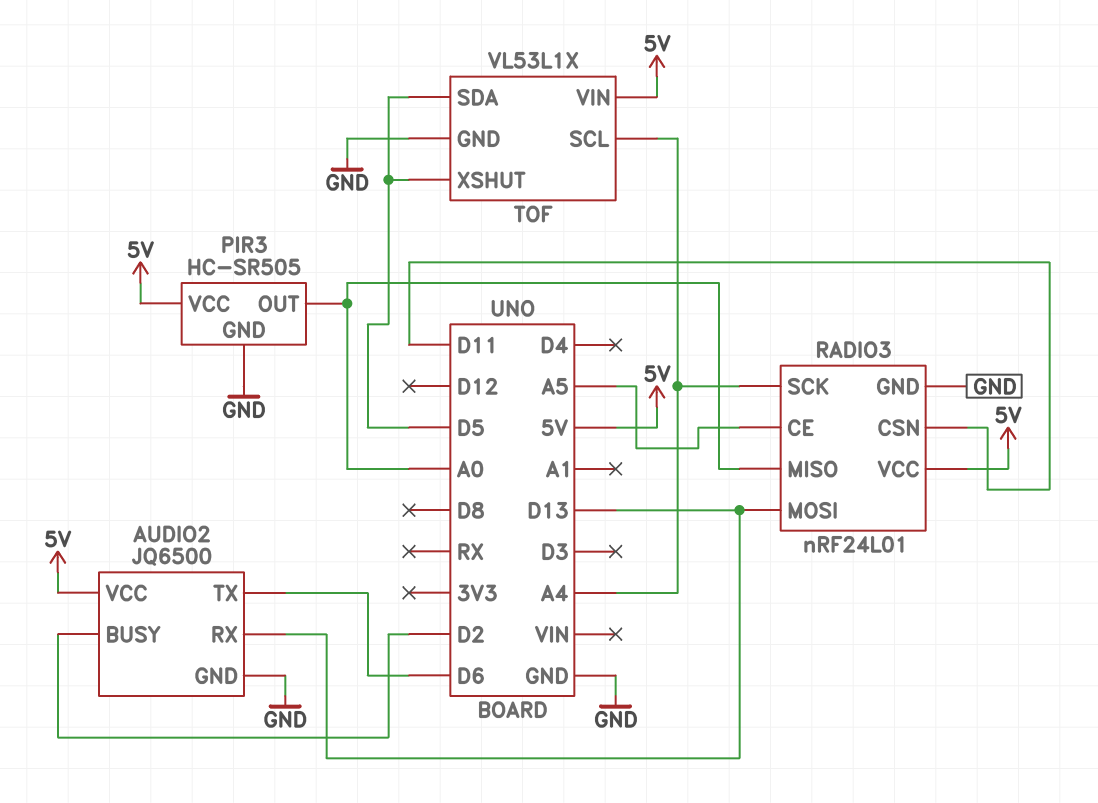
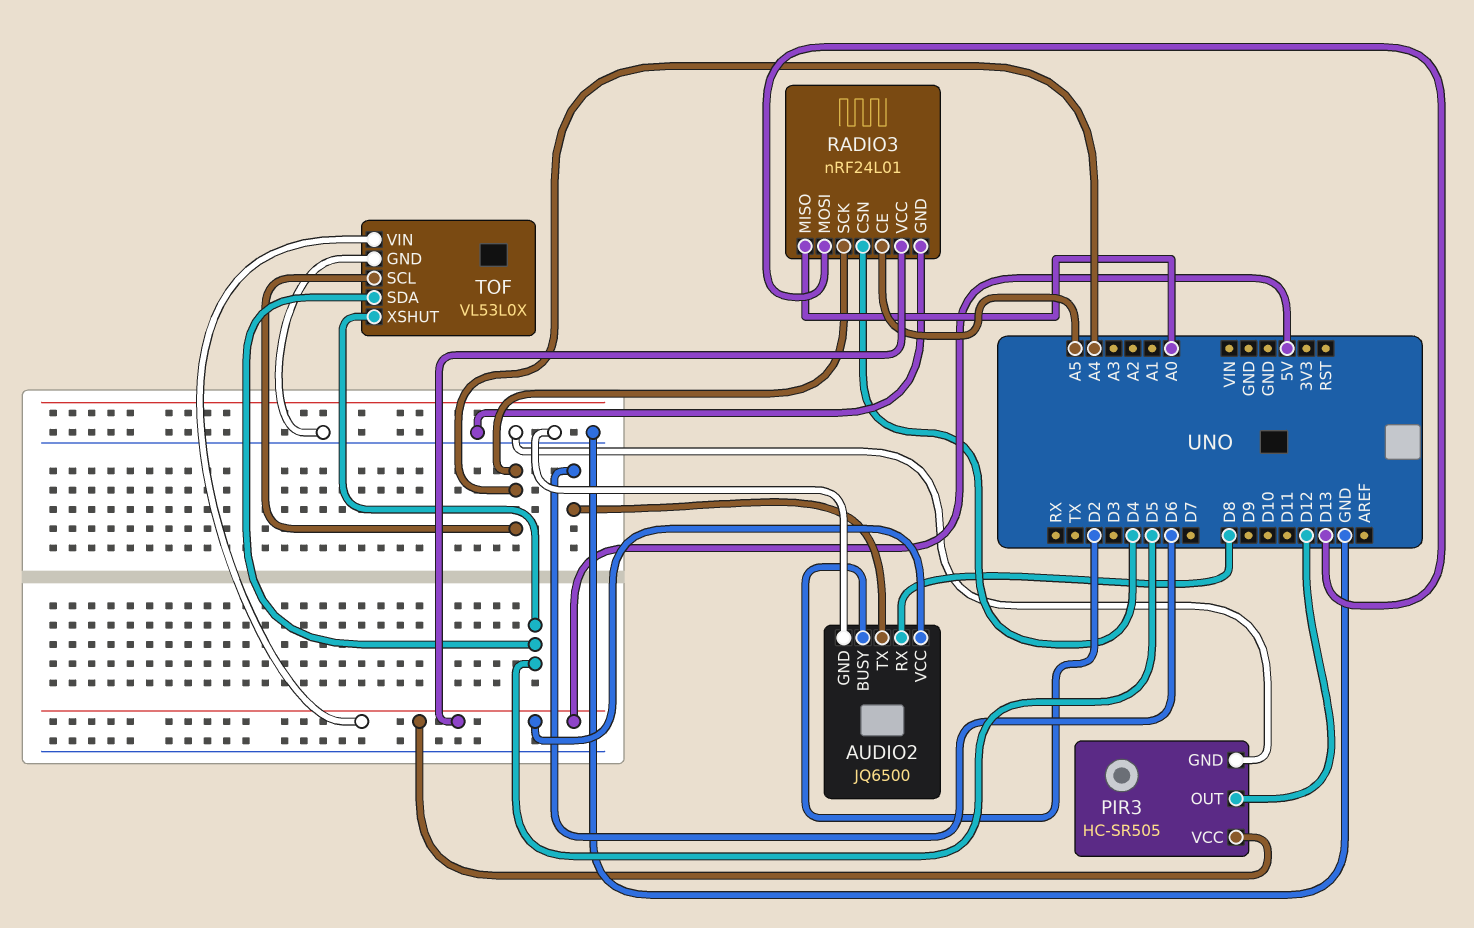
AUDIO2 pin RX: D13 -> D8
PIR3 pin OUT: A0 -> D12
RADIO3 pin CSN: D11 -> D4
TOF: VL53L1X -> VL53L0X

